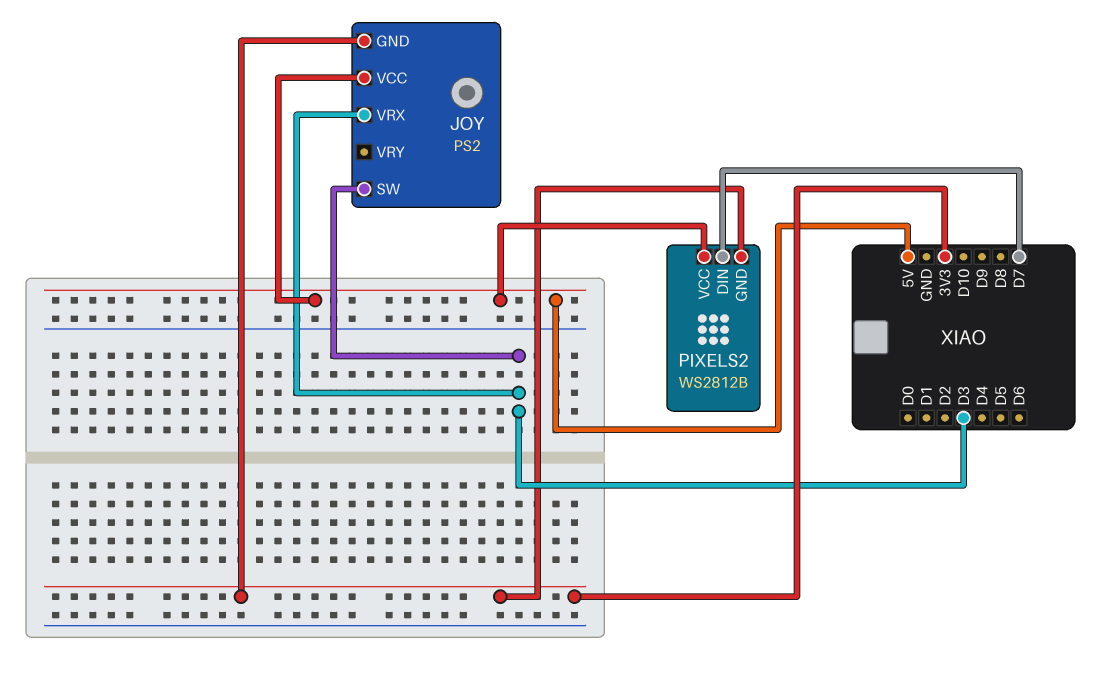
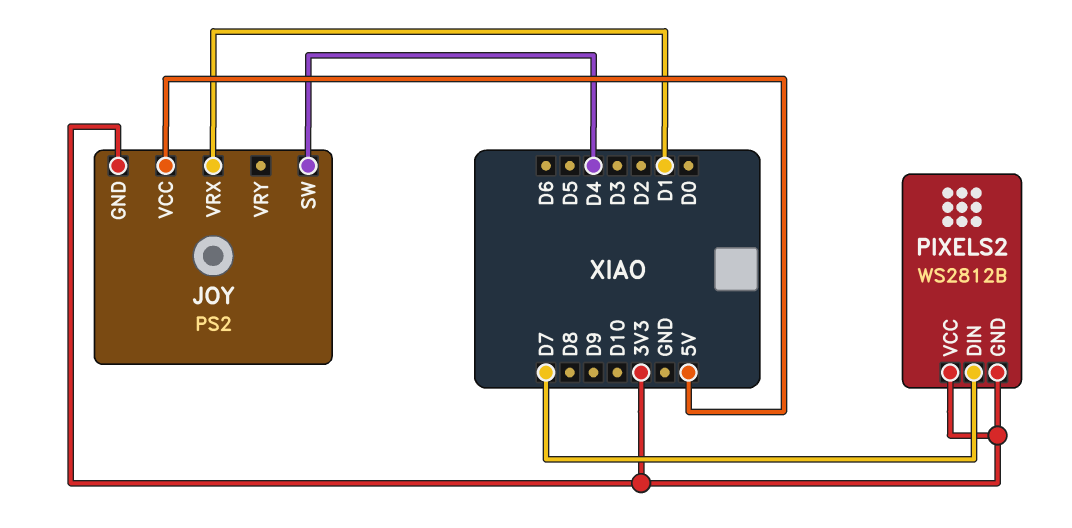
JOY pin SW: D3 -> D4
JOY pin VRX: D3 -> D1
PIXELS2 pin VCC: 5V -> 3V3

